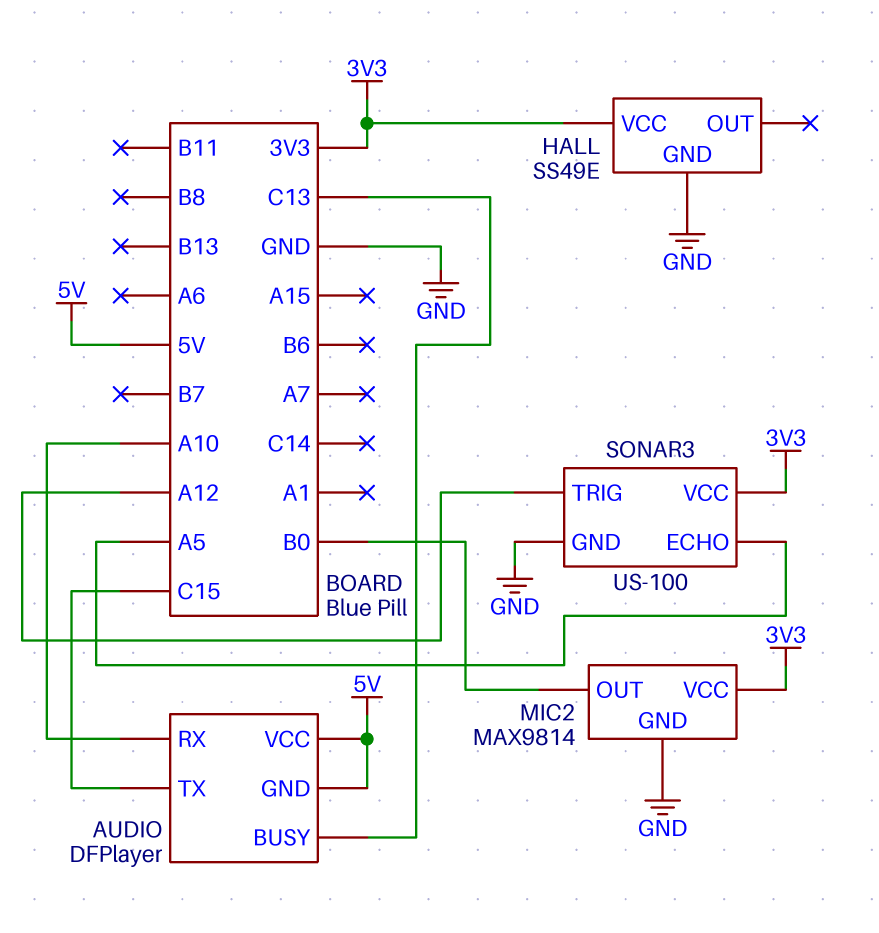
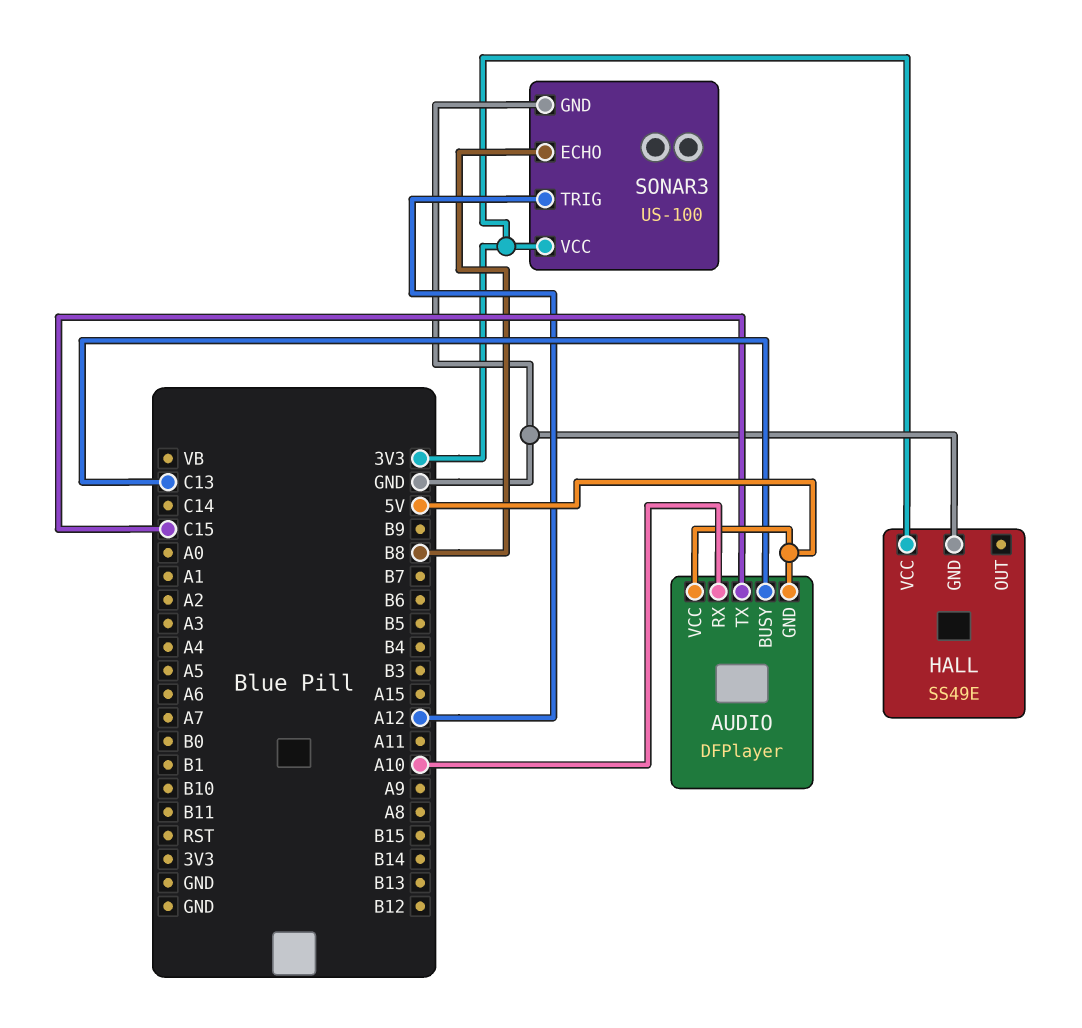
MIC2: MAX9814 -> none
MIC2 pin GND: GND -> none
MIC2 pin OUT: B0 -> none
MIC2 pin VCC: 3V3 -> none
SONAR3 pin ECHO: A5 -> B8

